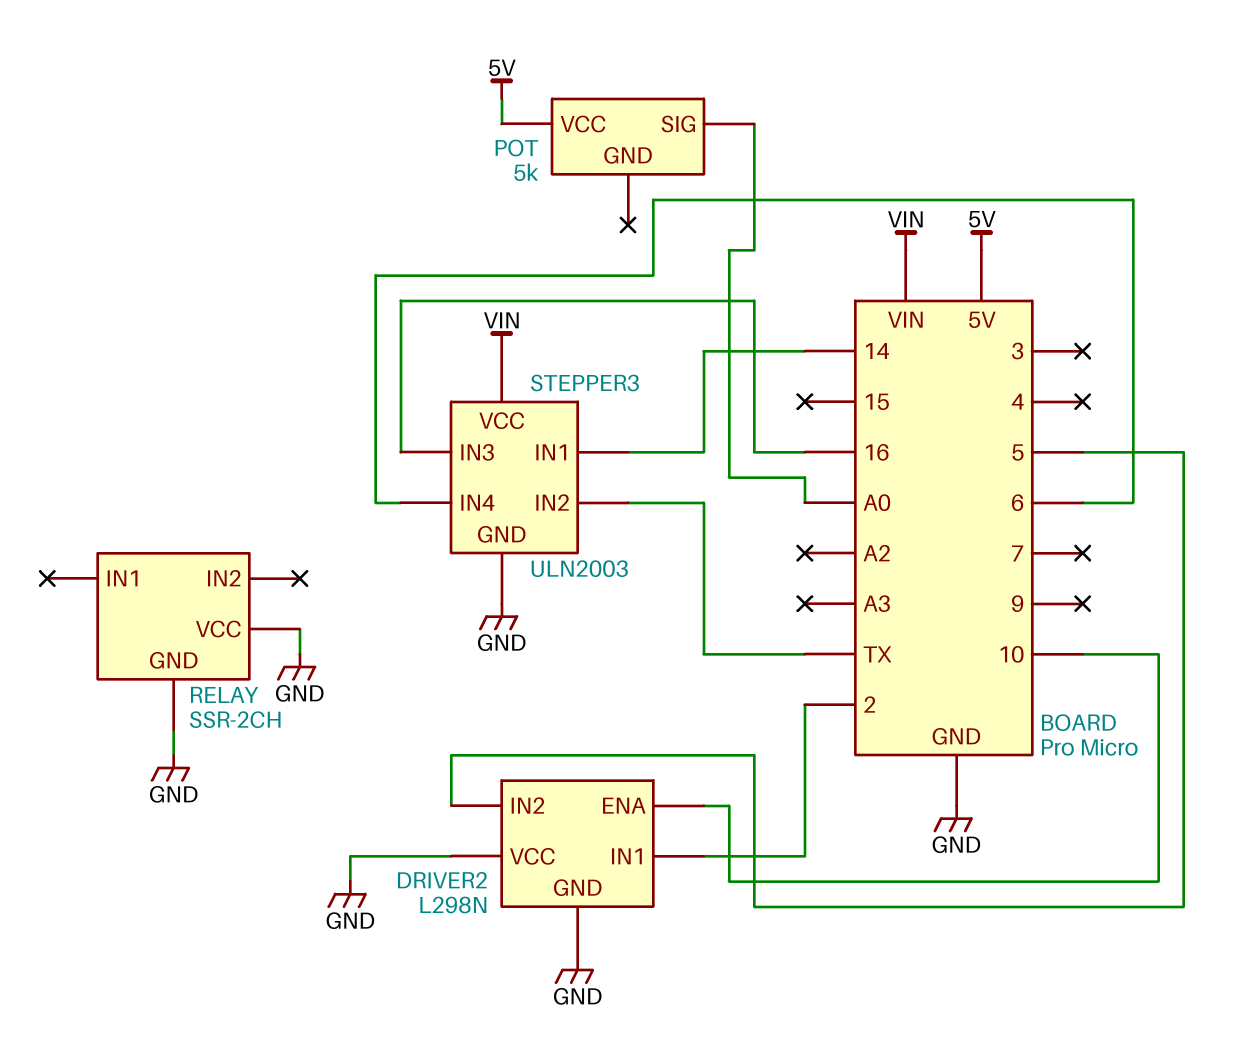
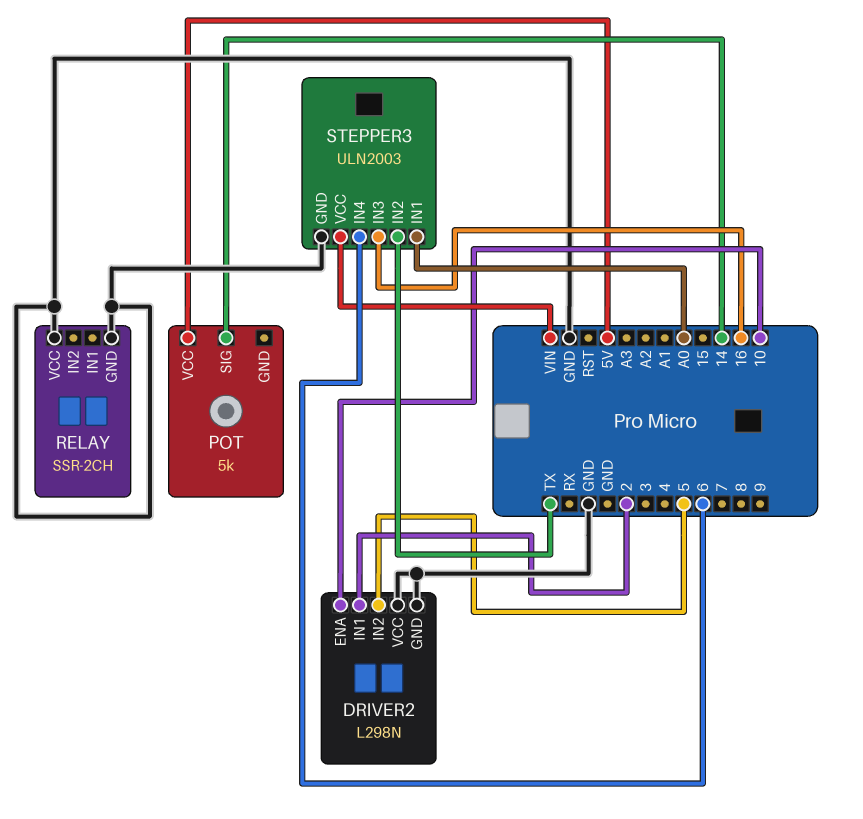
POT pin SIG: A0 -> 14
STEPPER3 pin IN1: 14 -> A0

